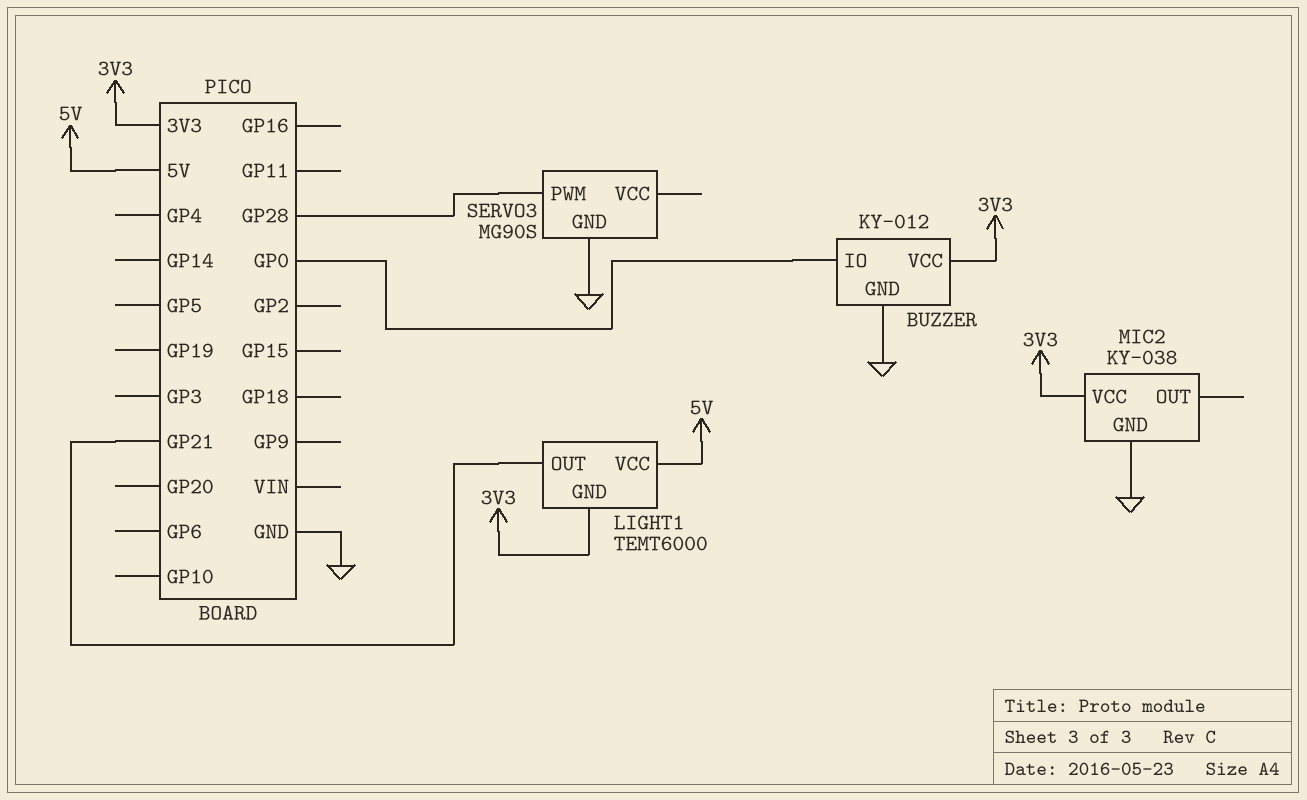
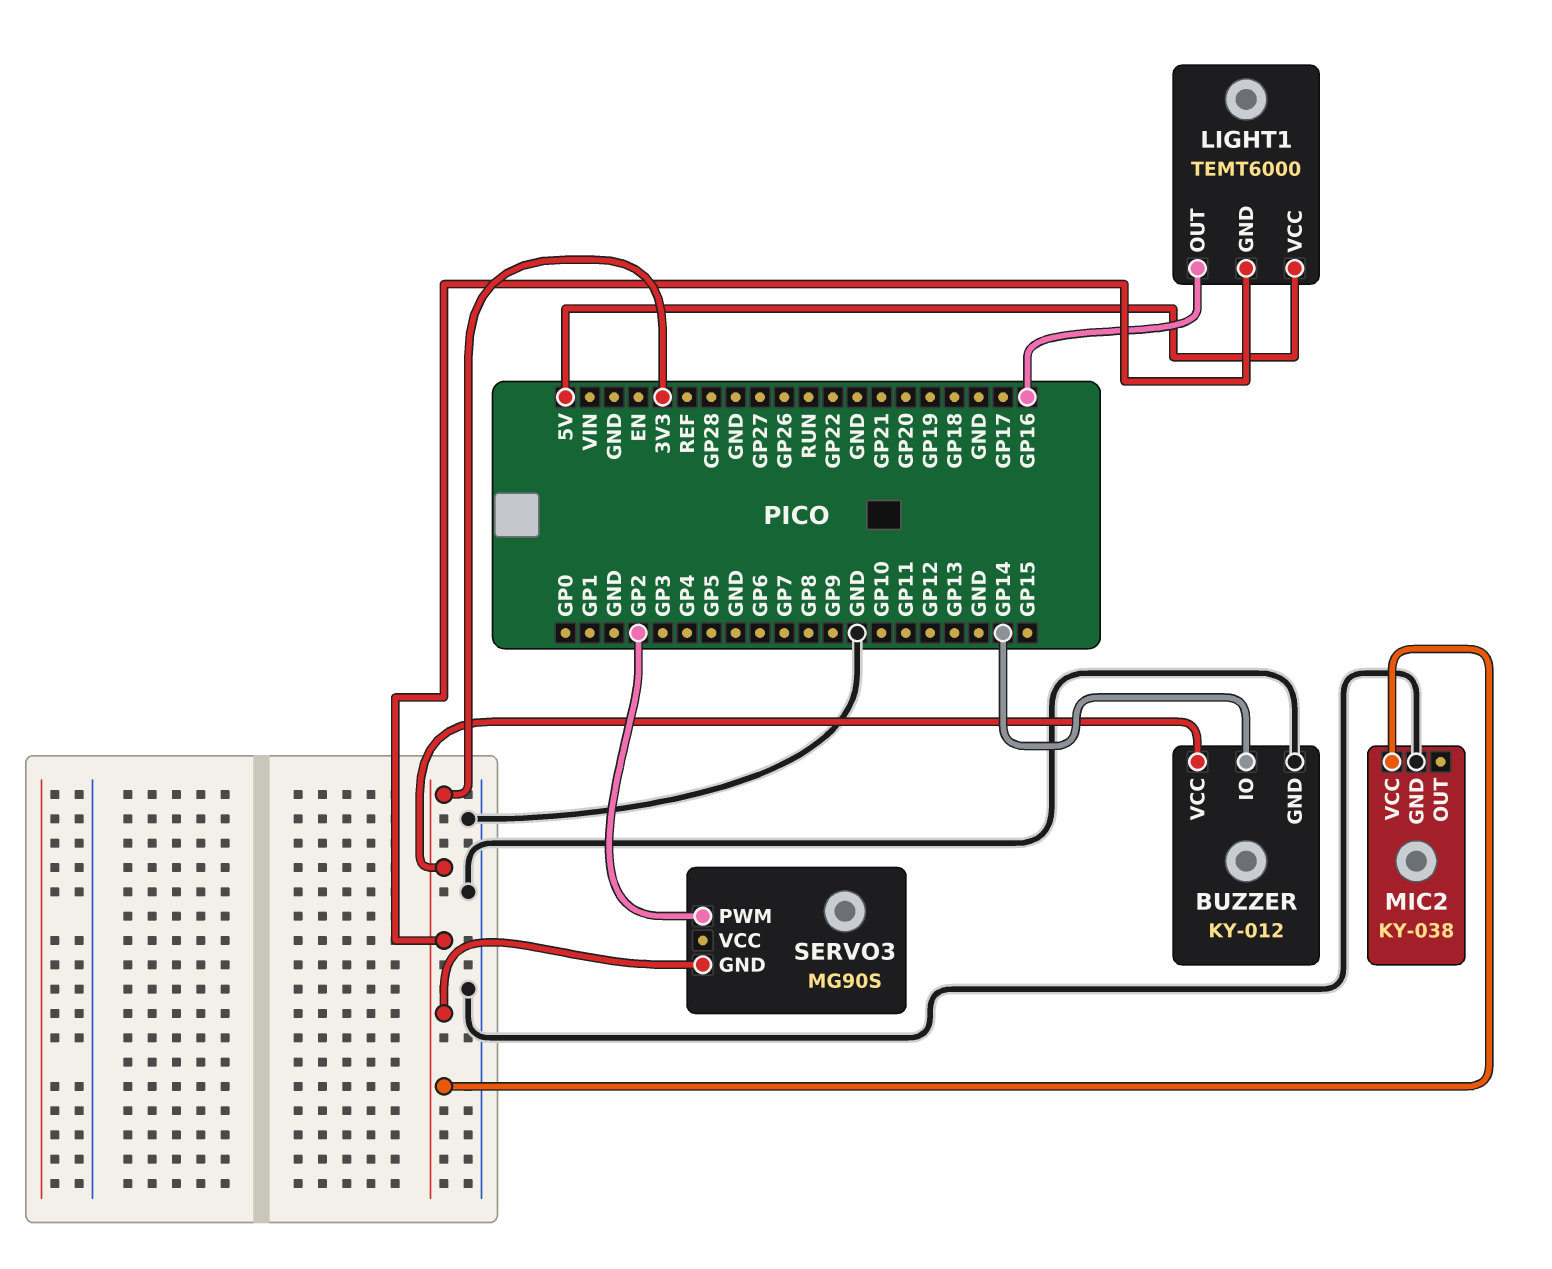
BUZZER pin IO: GP0 -> GP14
LIGHT1 pin OUT: GP21 -> GP16
SERVO3 pin GND: GND -> 3V3
SERVO3 pin PWM: GP28 -> GP2

